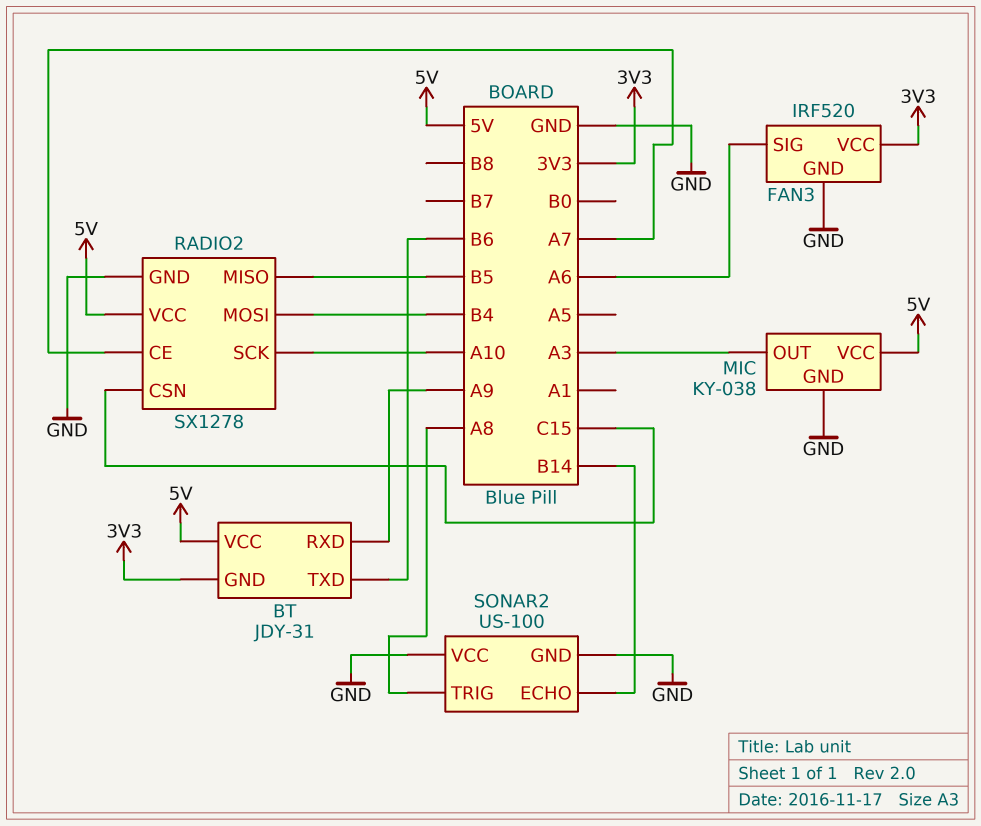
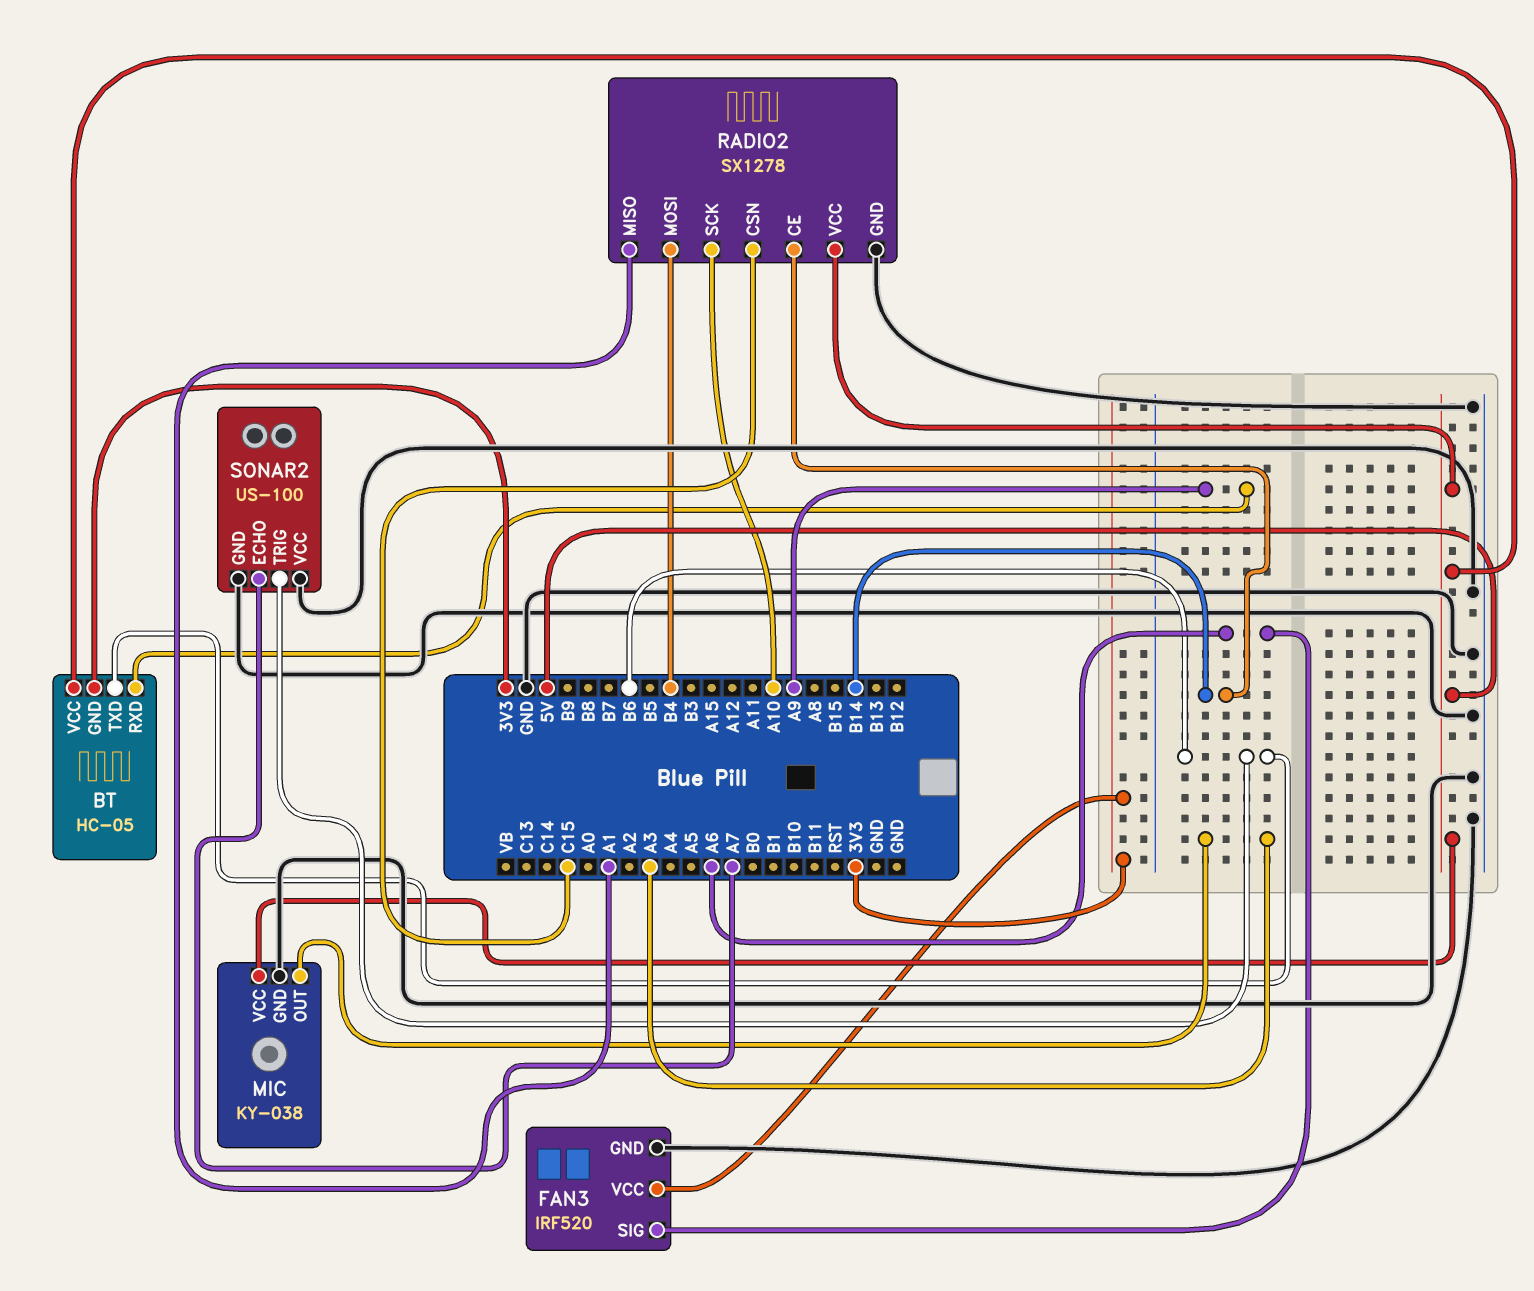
BT: JDY-31 -> HC-05
RADIO2 pin CE: A7 -> B14
RADIO2 pin MISO: B5 -> A1
SONAR2 pin ECHO: B14 -> A7
SONAR2 pin TRIG: A8 -> B6

